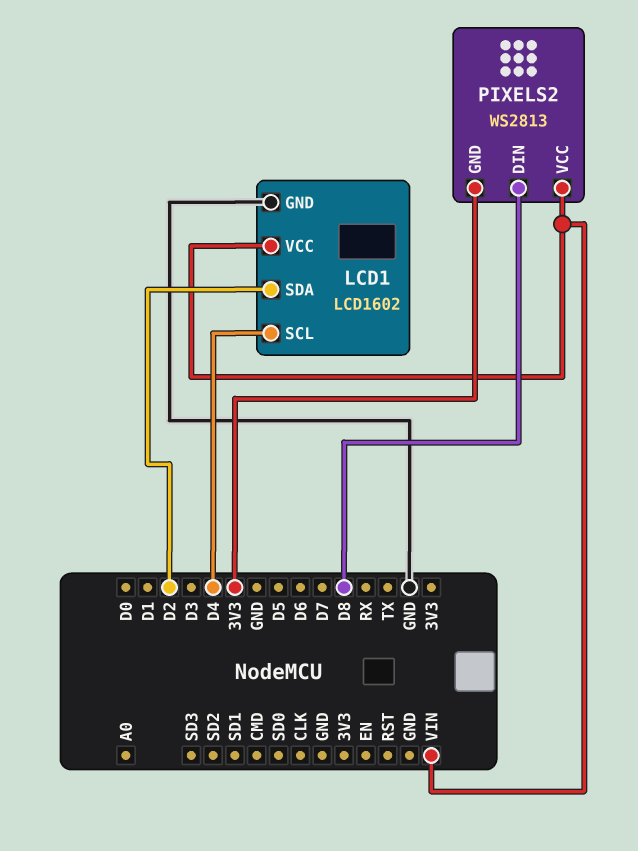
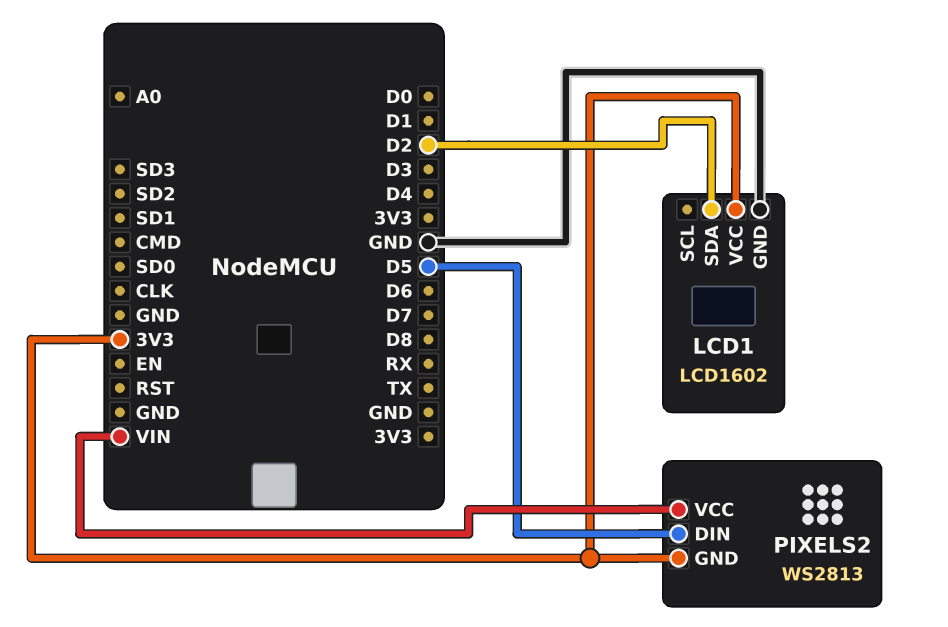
LCD1 pin SCL: D4 -> none
LCD1 pin VCC: VIN -> 3V3
PIXELS2 pin DIN: D8 -> D5

